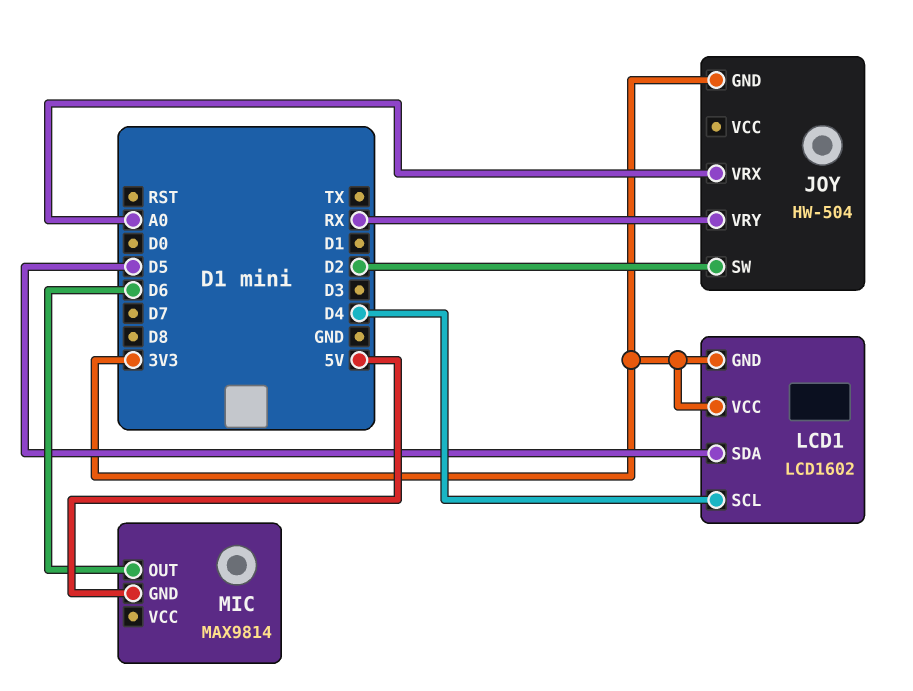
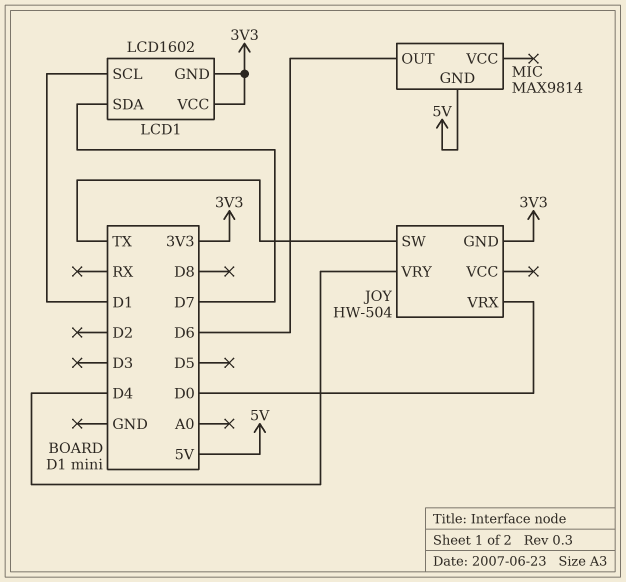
JOY pin SW: D2 -> TX
JOY pin VRX: A0 -> D0
JOY pin VRY: RX -> D4
LCD1 pin SCL: D4 -> D1
LCD1 pin SDA: D5 -> D7

